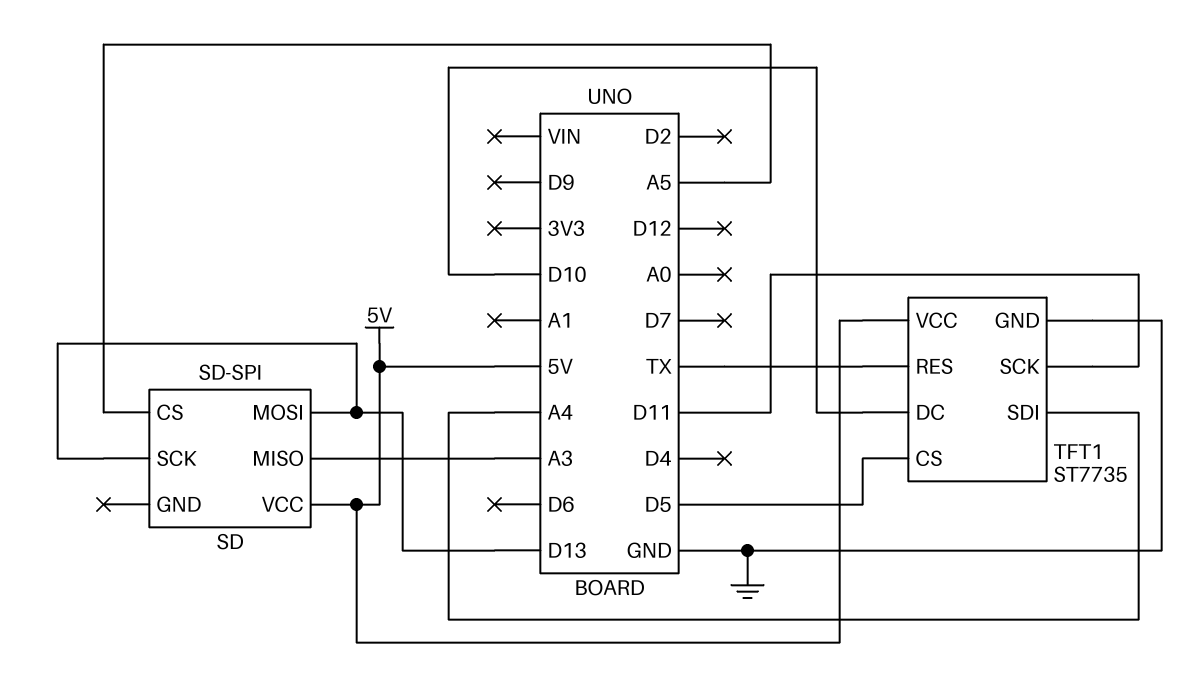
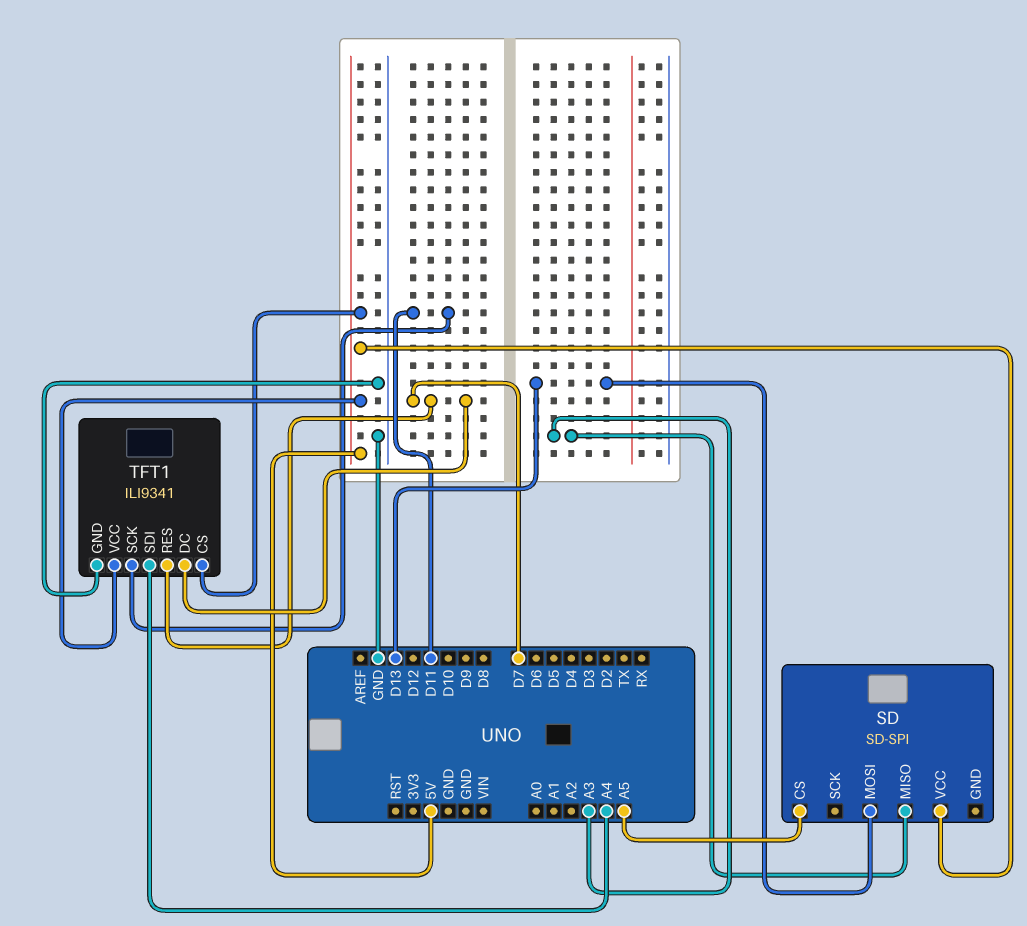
SD pin SCK: D13 -> none
TFT1: ST7735 -> ILI9341
TFT1 pin CS: D5 -> 5V
TFT1 pin DC: D10 -> D7
TFT1 pin RES: TX -> D7

